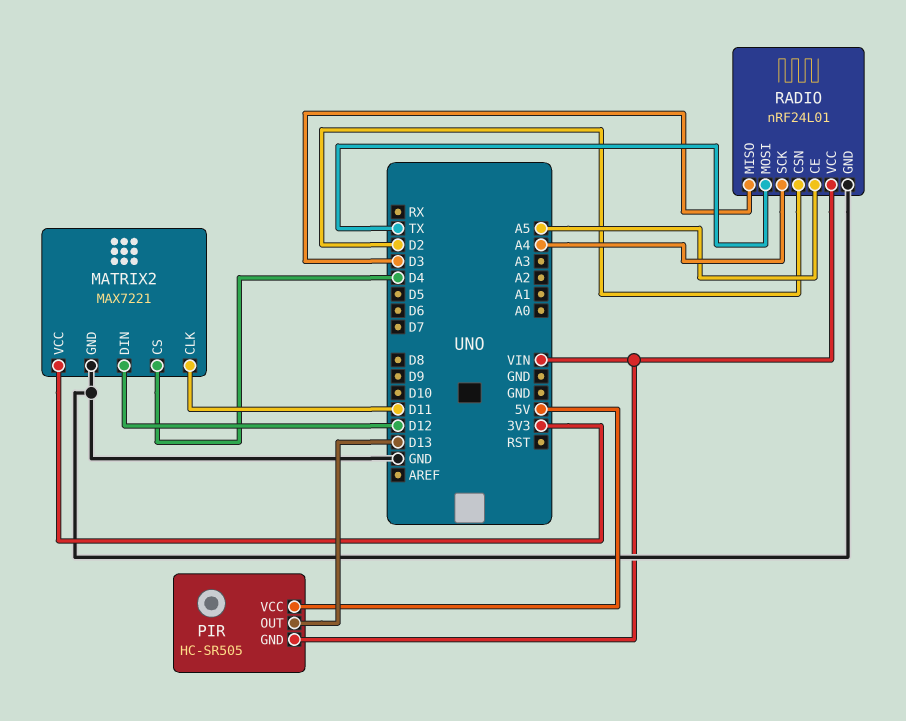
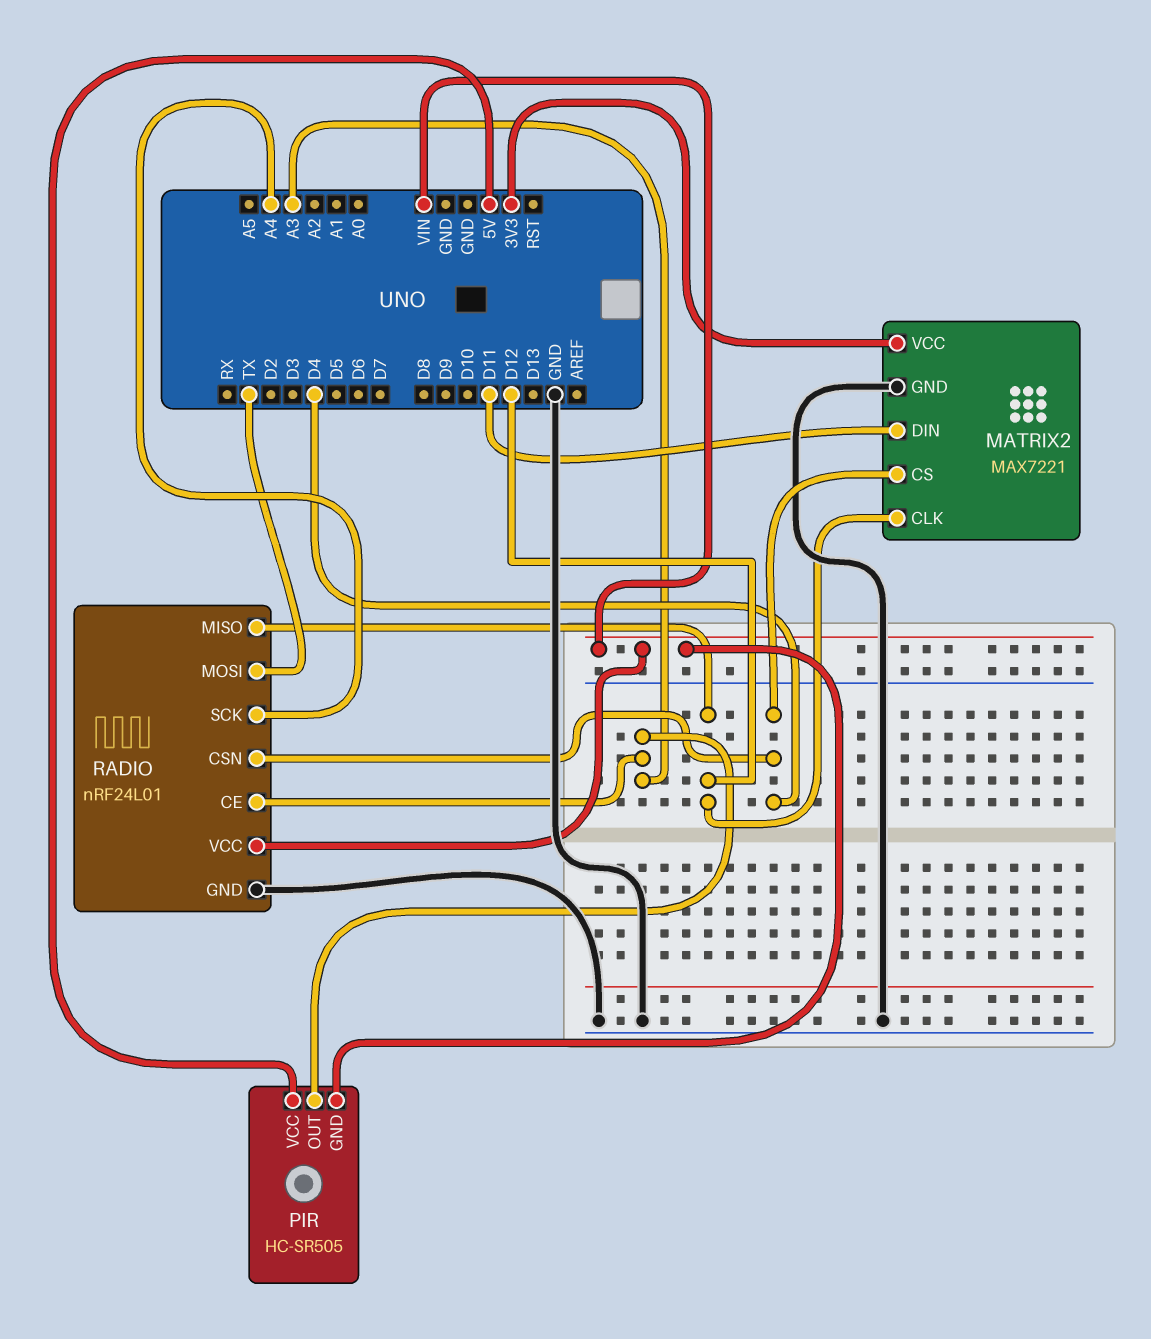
MATRIX2 pin CLK: D11 -> D12
MATRIX2 pin DIN: D12 -> D11
PIR pin OUT: D13 -> A3
RADIO pin CE: A5 -> A3
RADIO pin CSN: D2 -> D4
RADIO pin MISO: D3 -> D12

